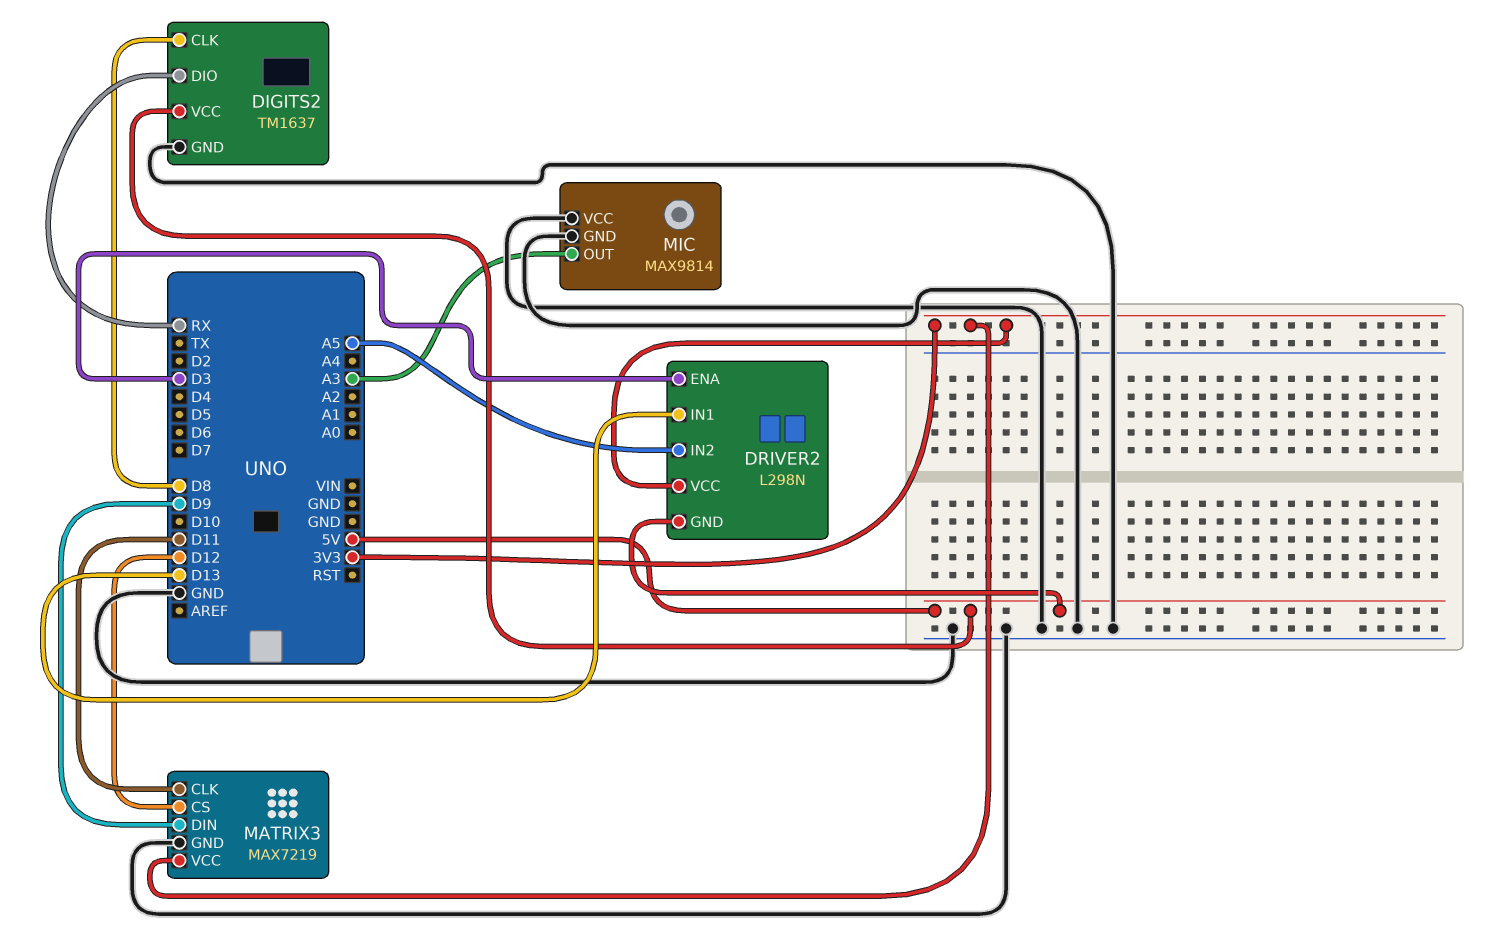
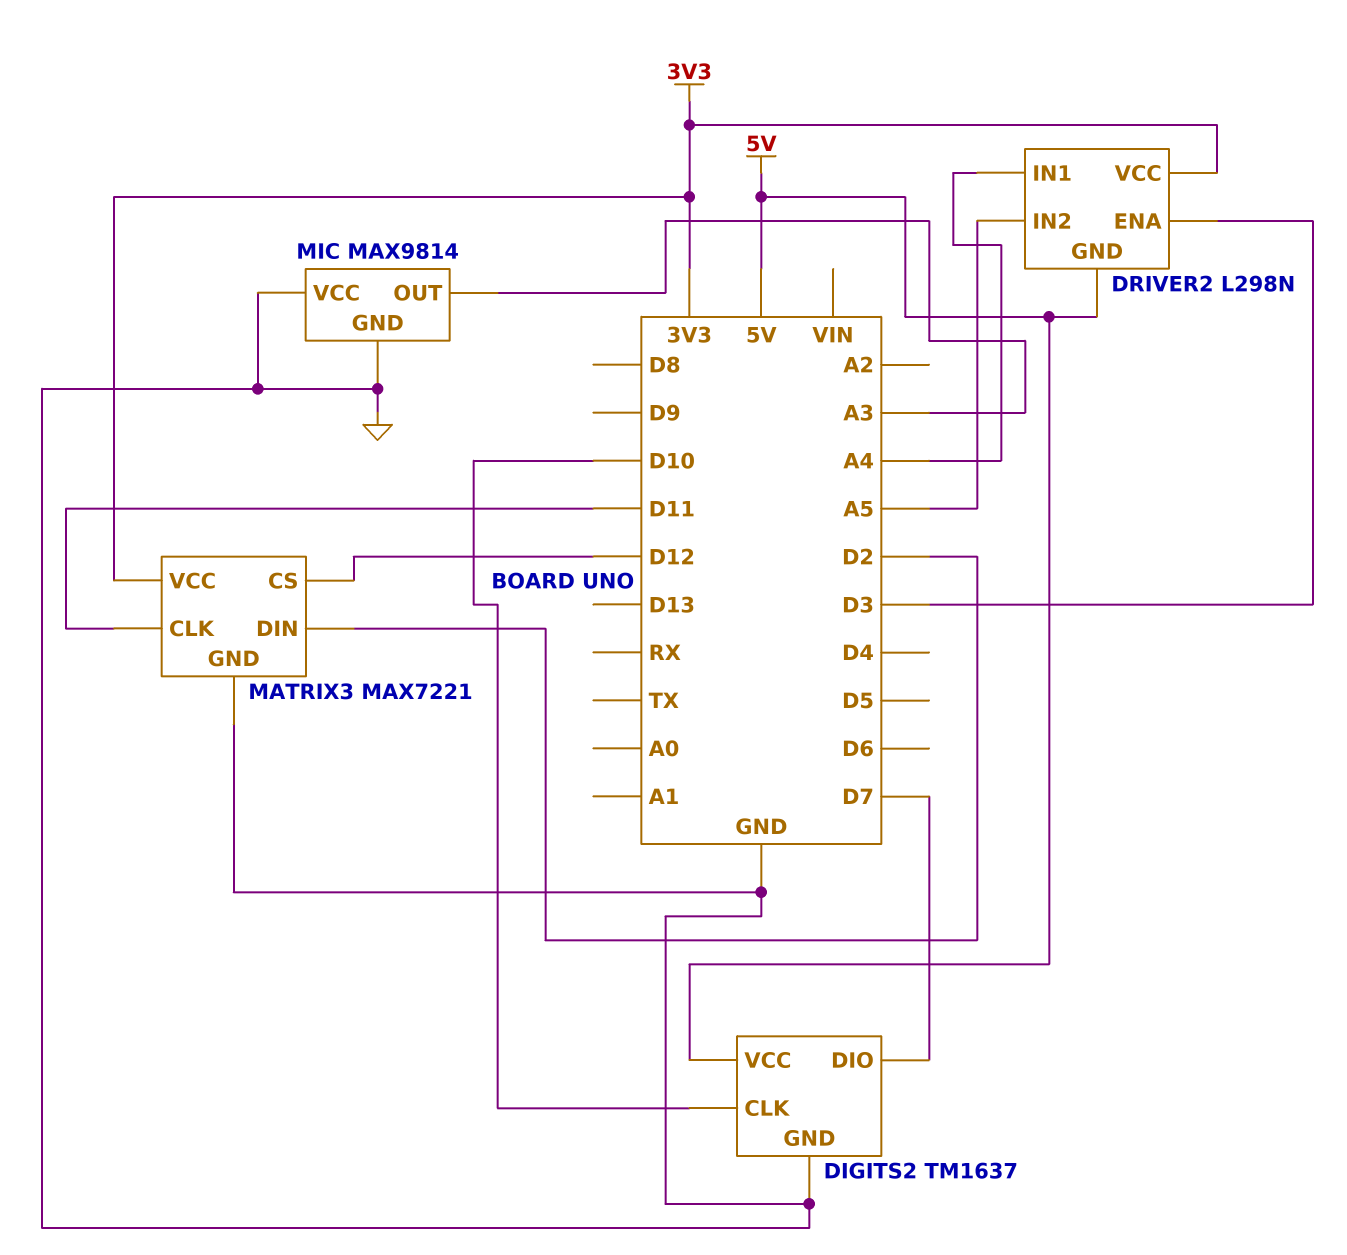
DIGITS2 pin CLK: D8 -> D10
DIGITS2 pin DIO: RX -> D7
DRIVER2 pin IN1: D13 -> A4
MATRIX3: MAX7219 -> MAX7221
MATRIX3 pin DIN: D9 -> D2

